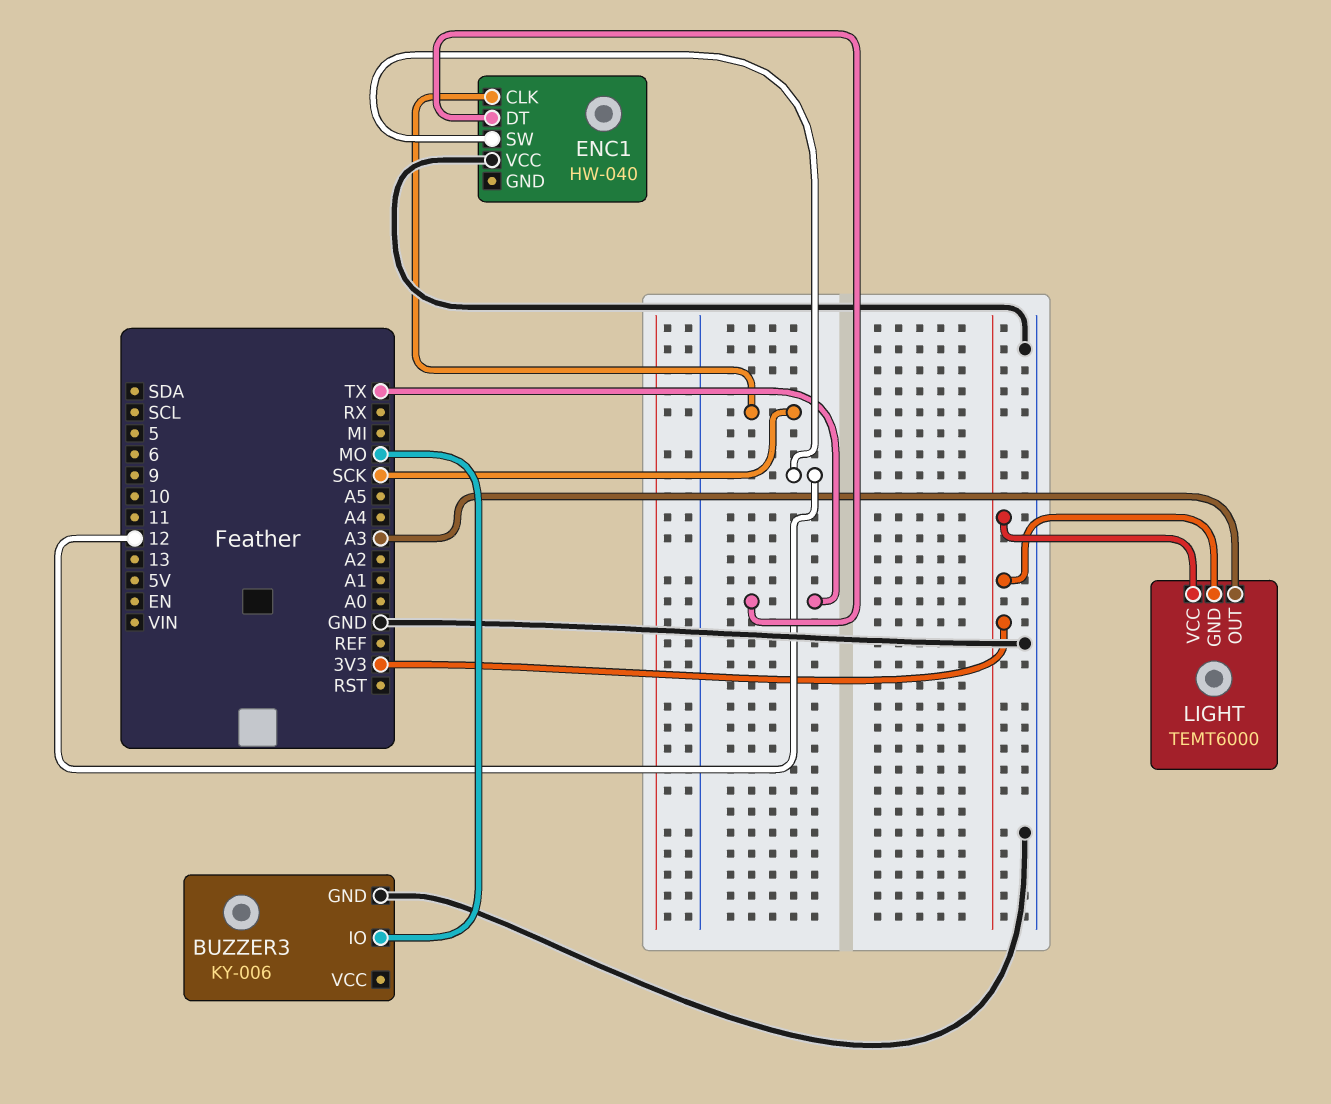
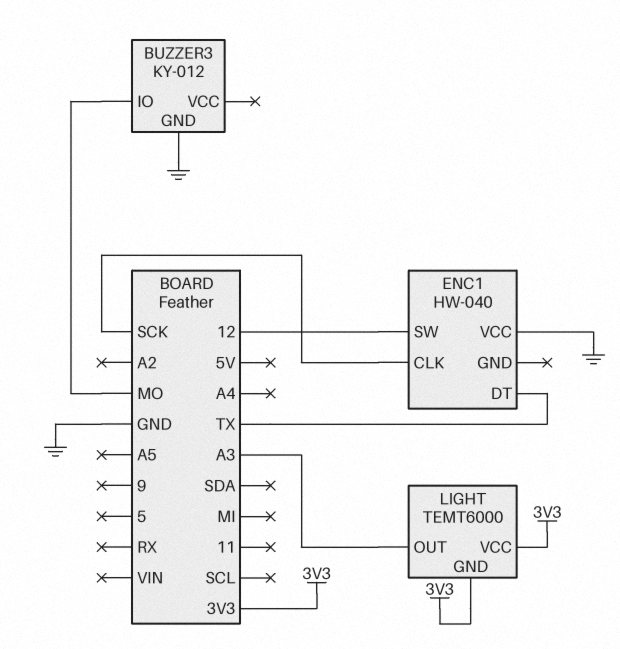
BUZZER3: KY-006 -> KY-012

